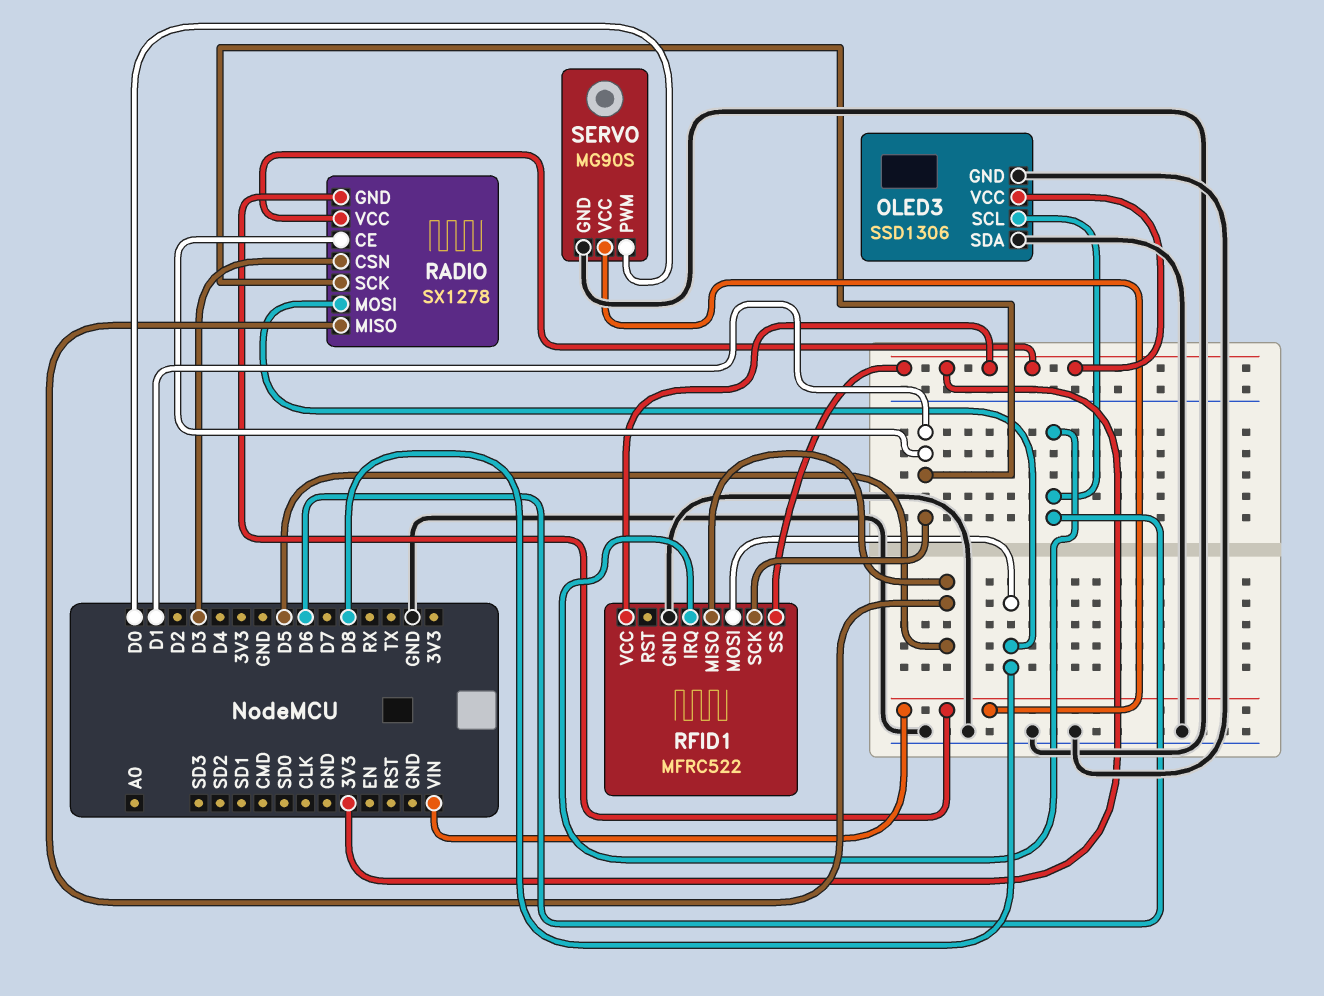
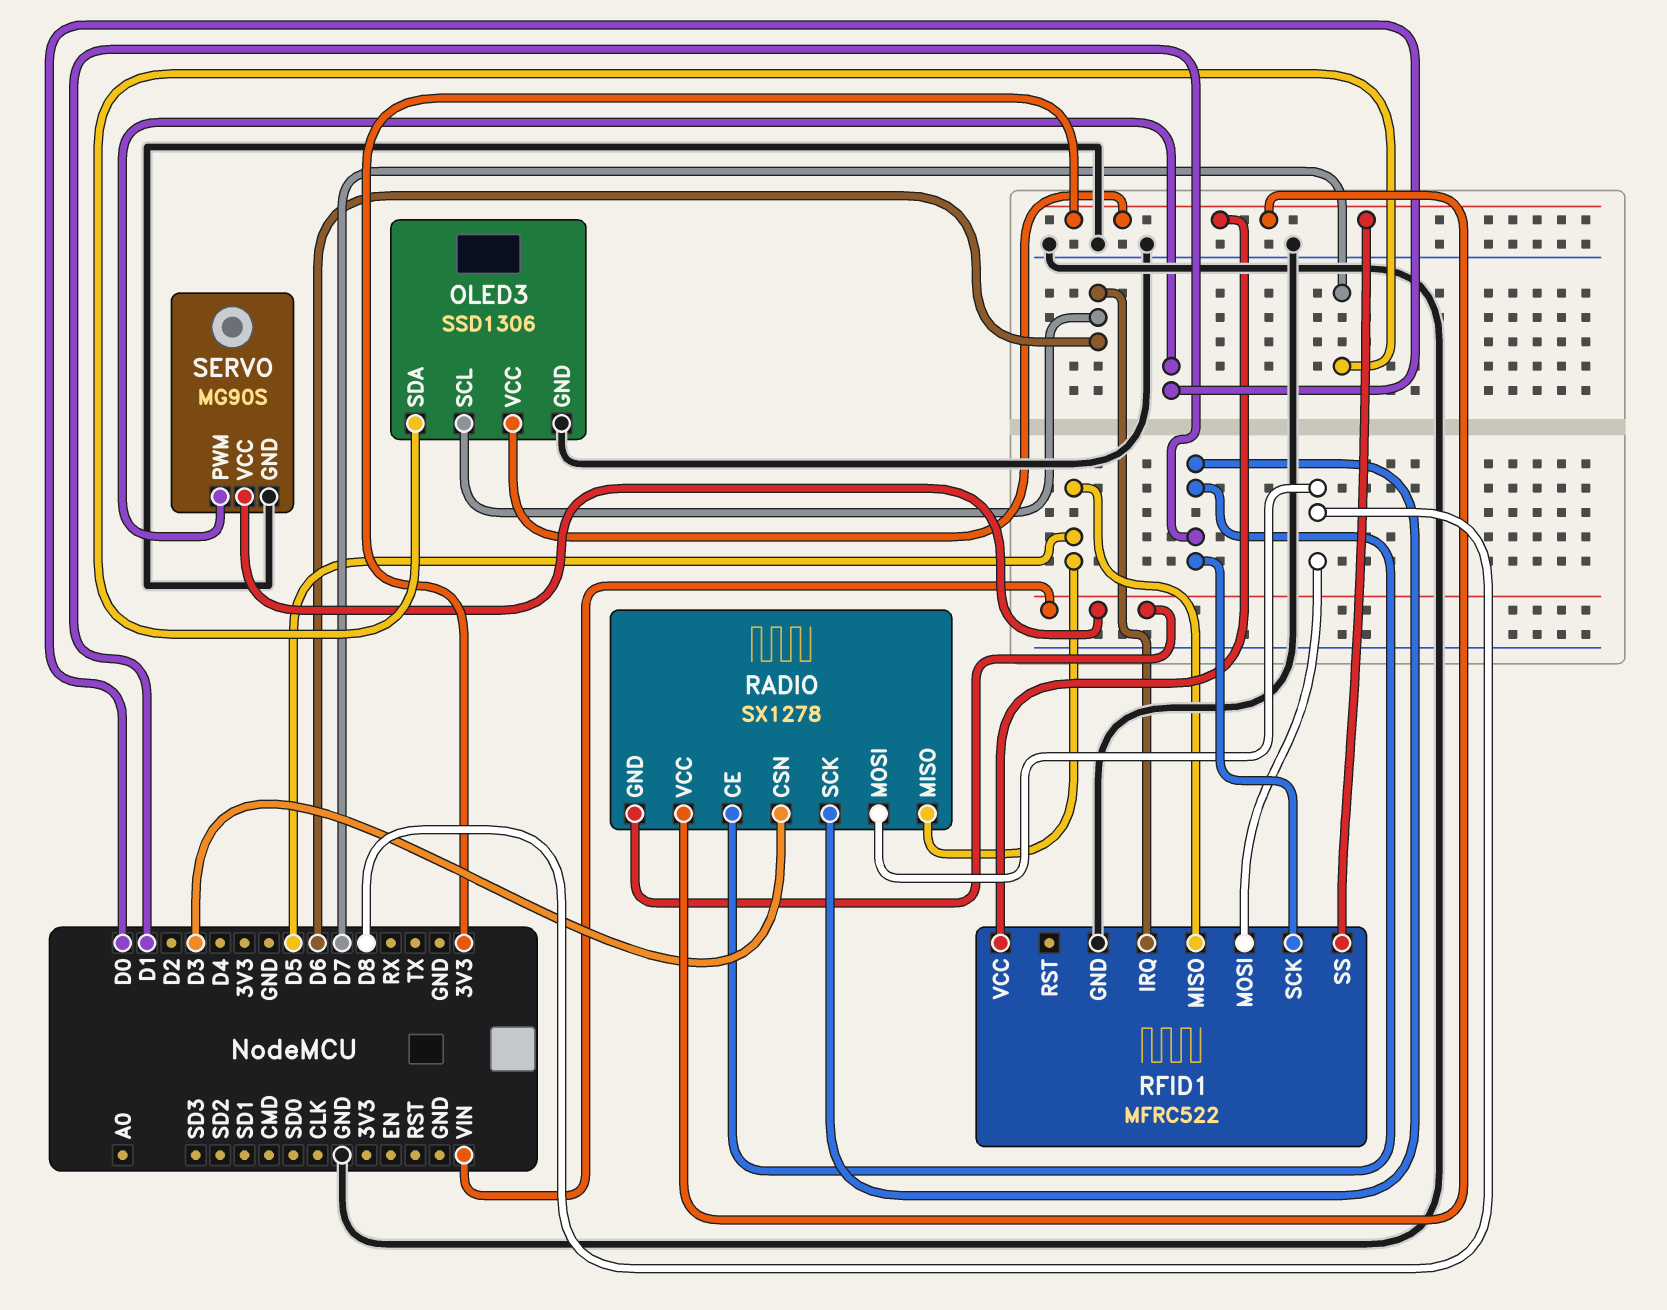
OLED3 pin SDA: GND -> D7

